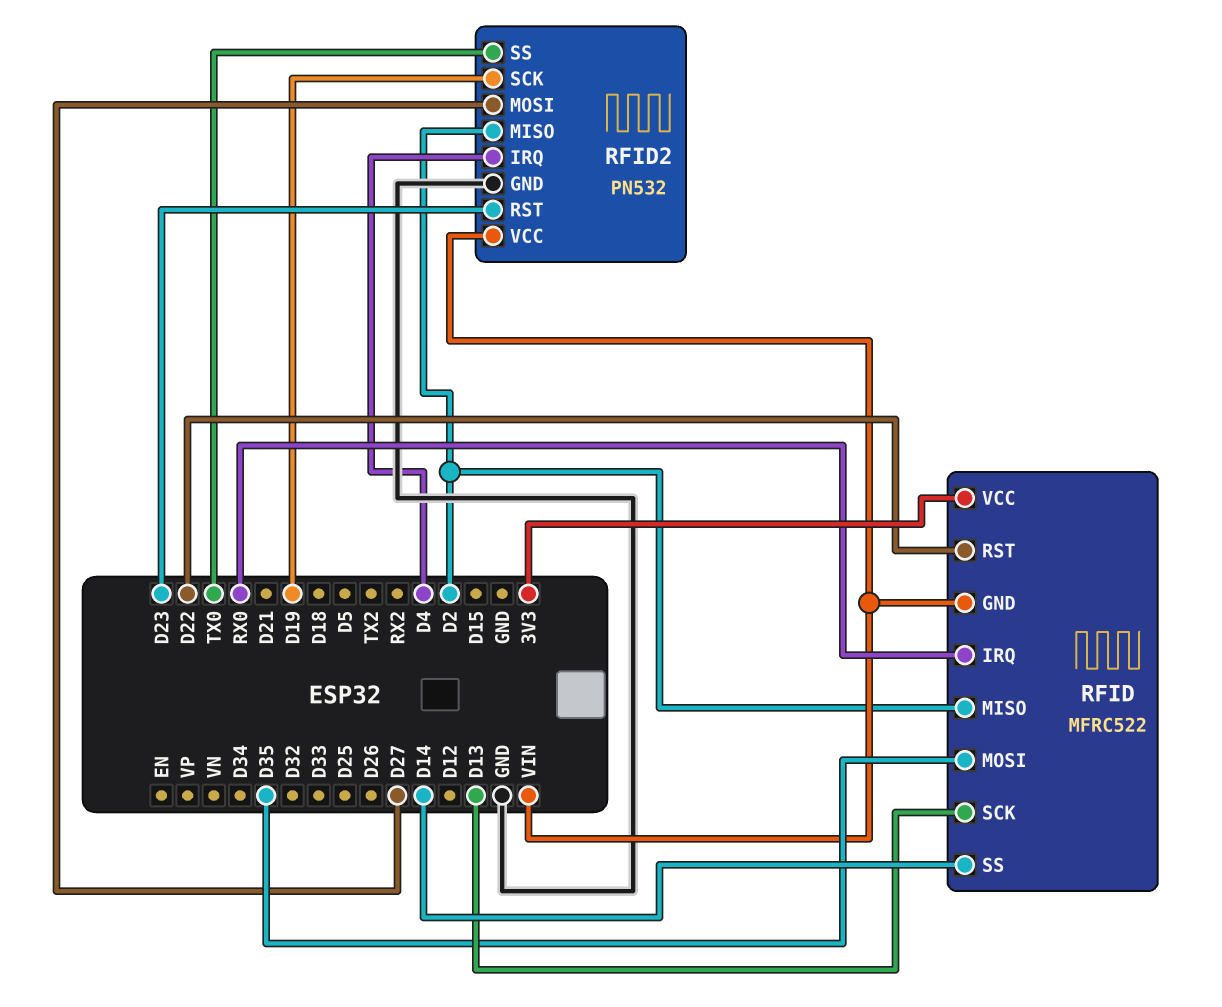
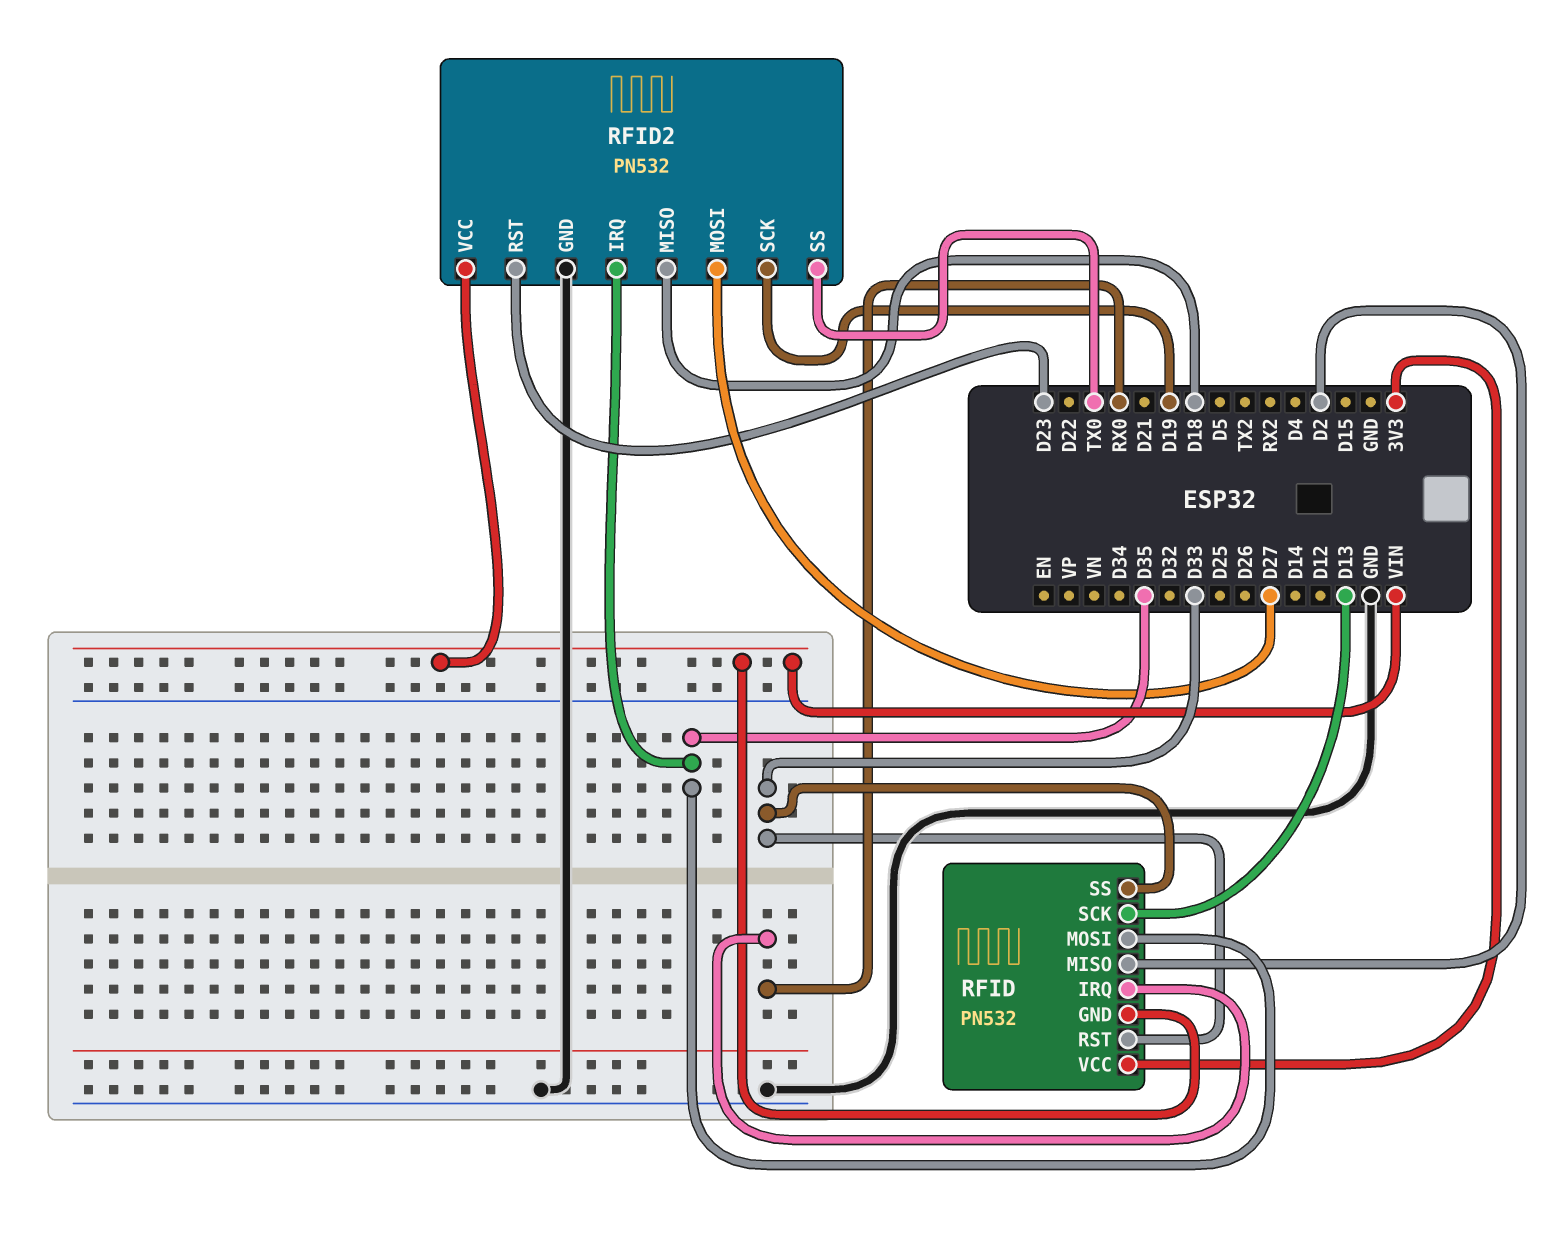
RFID: MFRC522 -> PN532
RFID pin RST: D22 -> D33
RFID pin SS: D14 -> D33
RFID2 pin IRQ: D4 -> D35
RFID2 pin MISO: D2 -> D18

